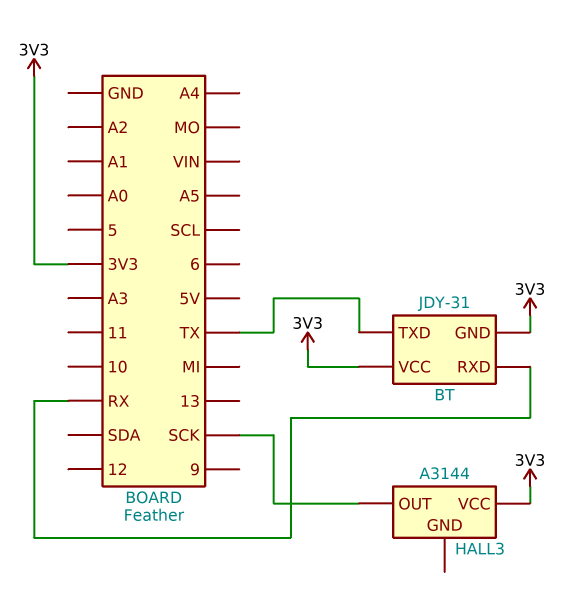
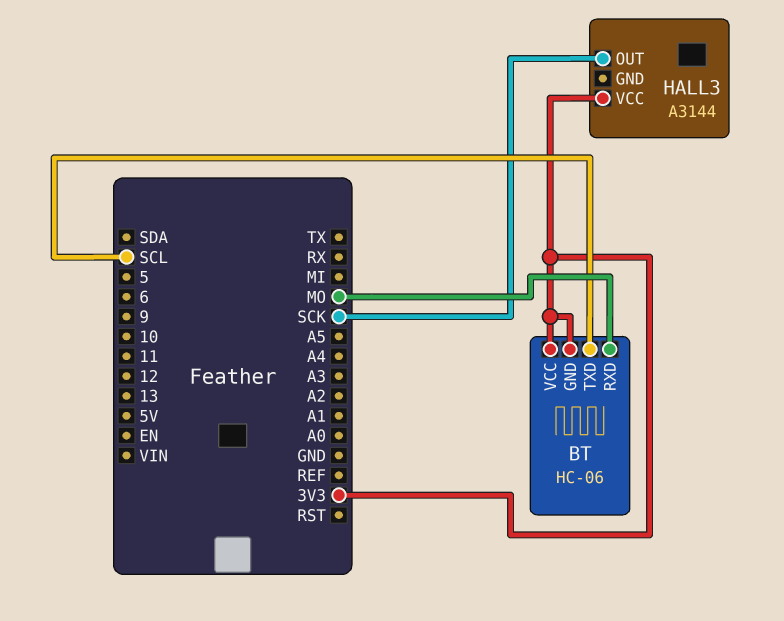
BT: JDY-31 -> HC-06
BT pin RXD: RX -> MO
BT pin TXD: TX -> SCL

